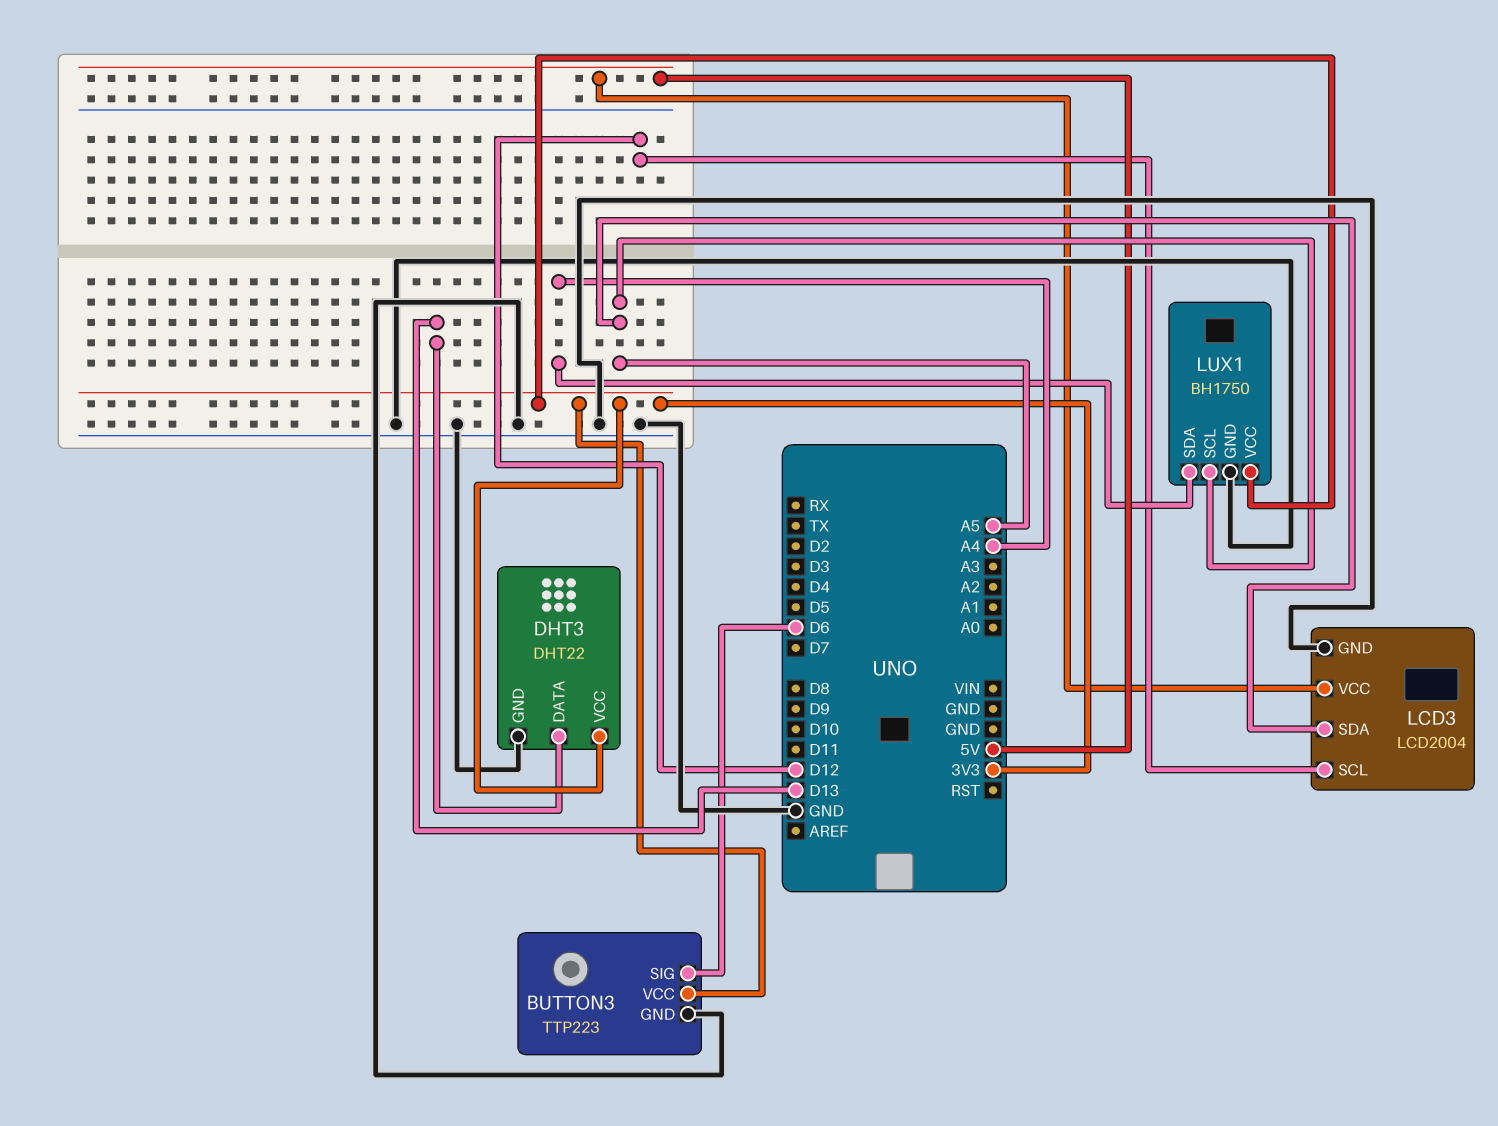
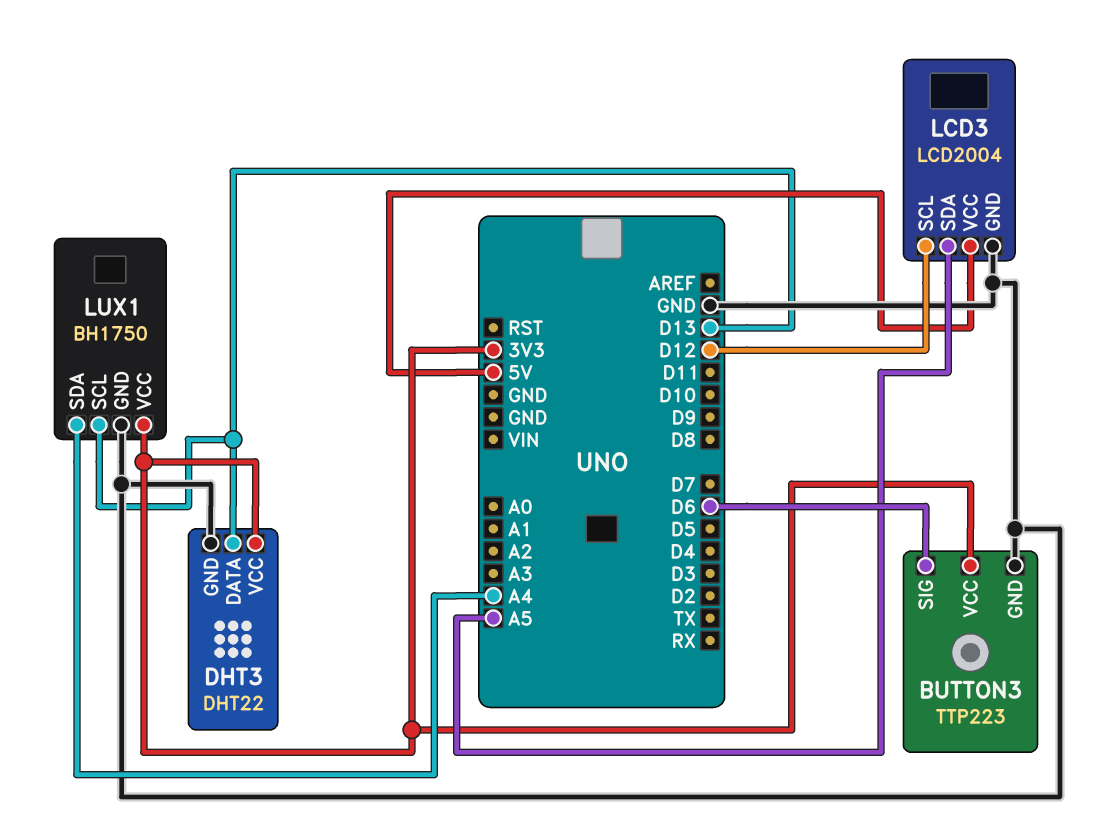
LUX1 pin SCL: A5 -> D13

